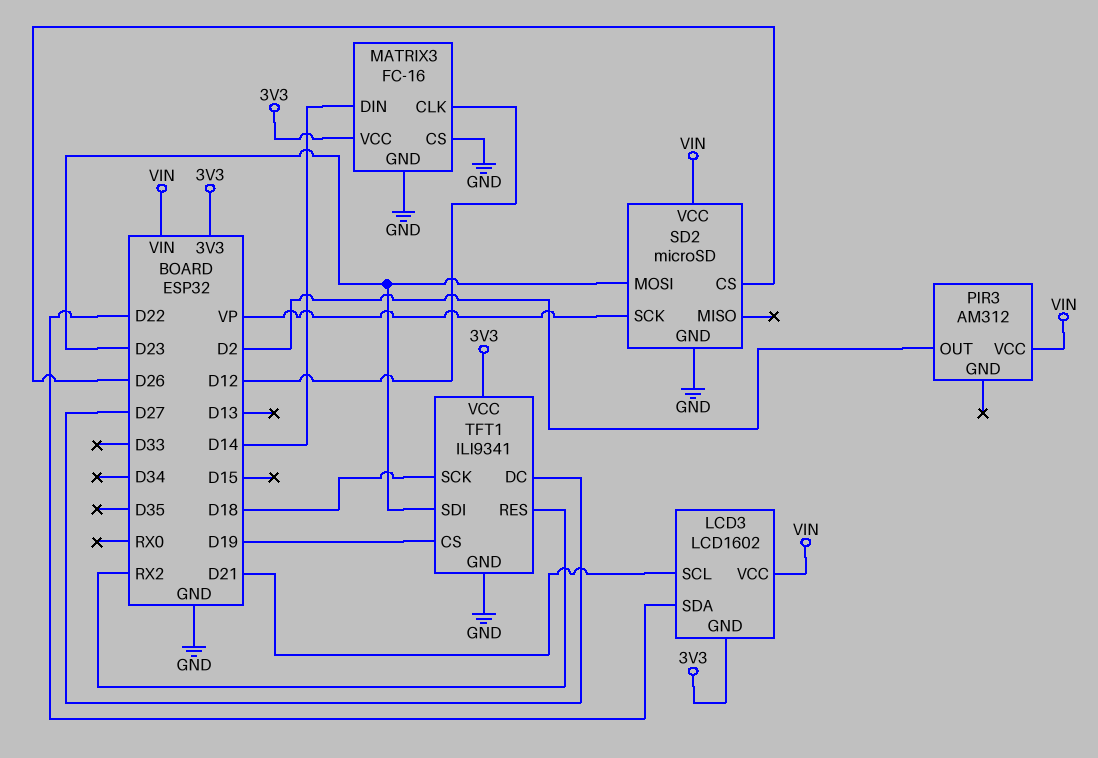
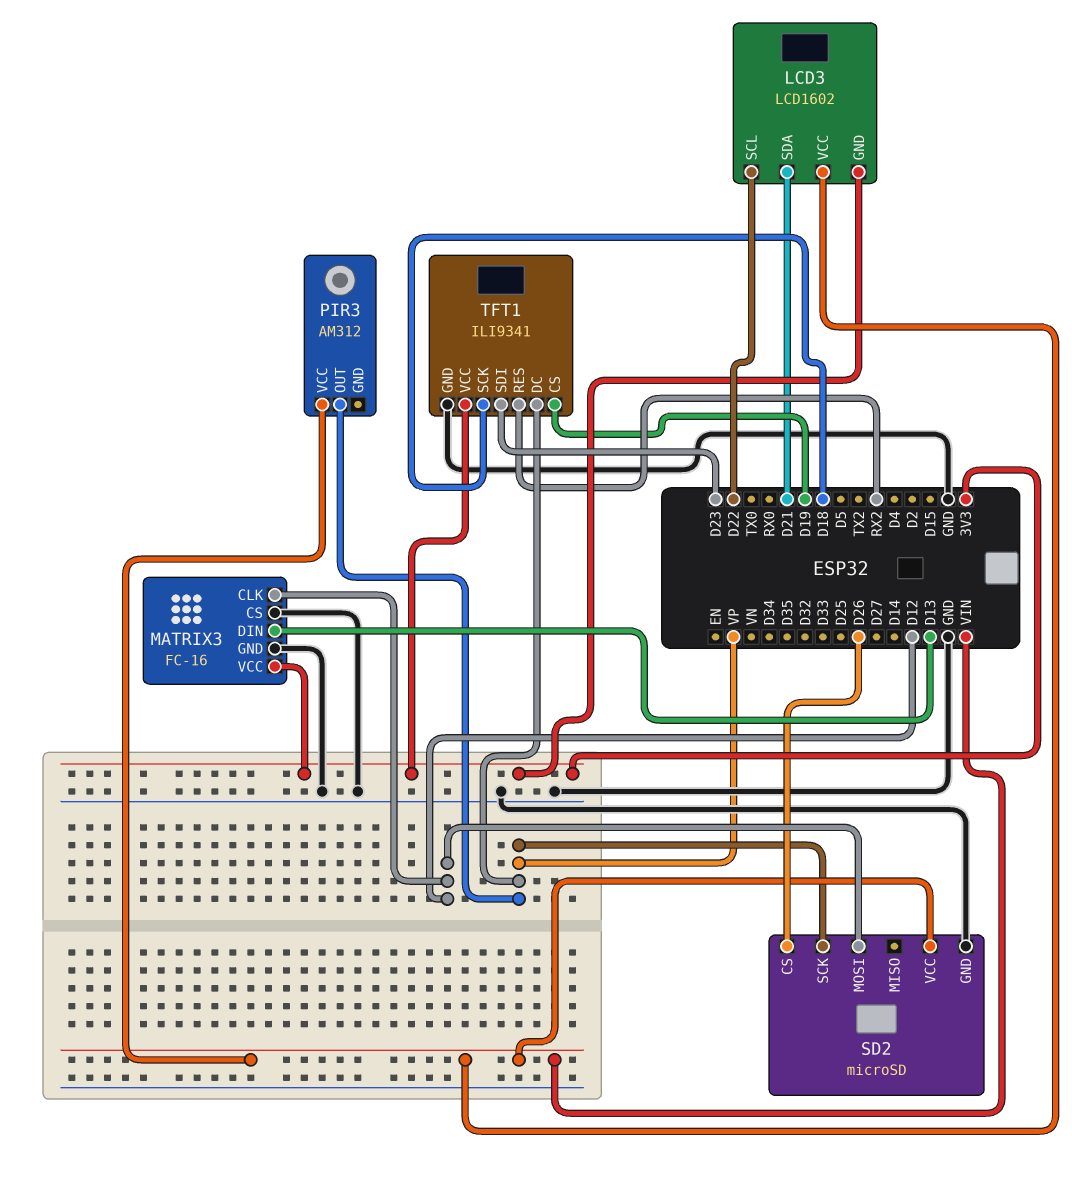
LCD3 pin SCL: D21 -> D22
LCD3 pin SDA: D22 -> D21
MATRIX3 pin DIN: D14 -> D13
PIR3 pin OUT: D2 -> VP
SD2 pin MOSI: D23 -> D12
TFT1 pin DC: D27 -> VP

